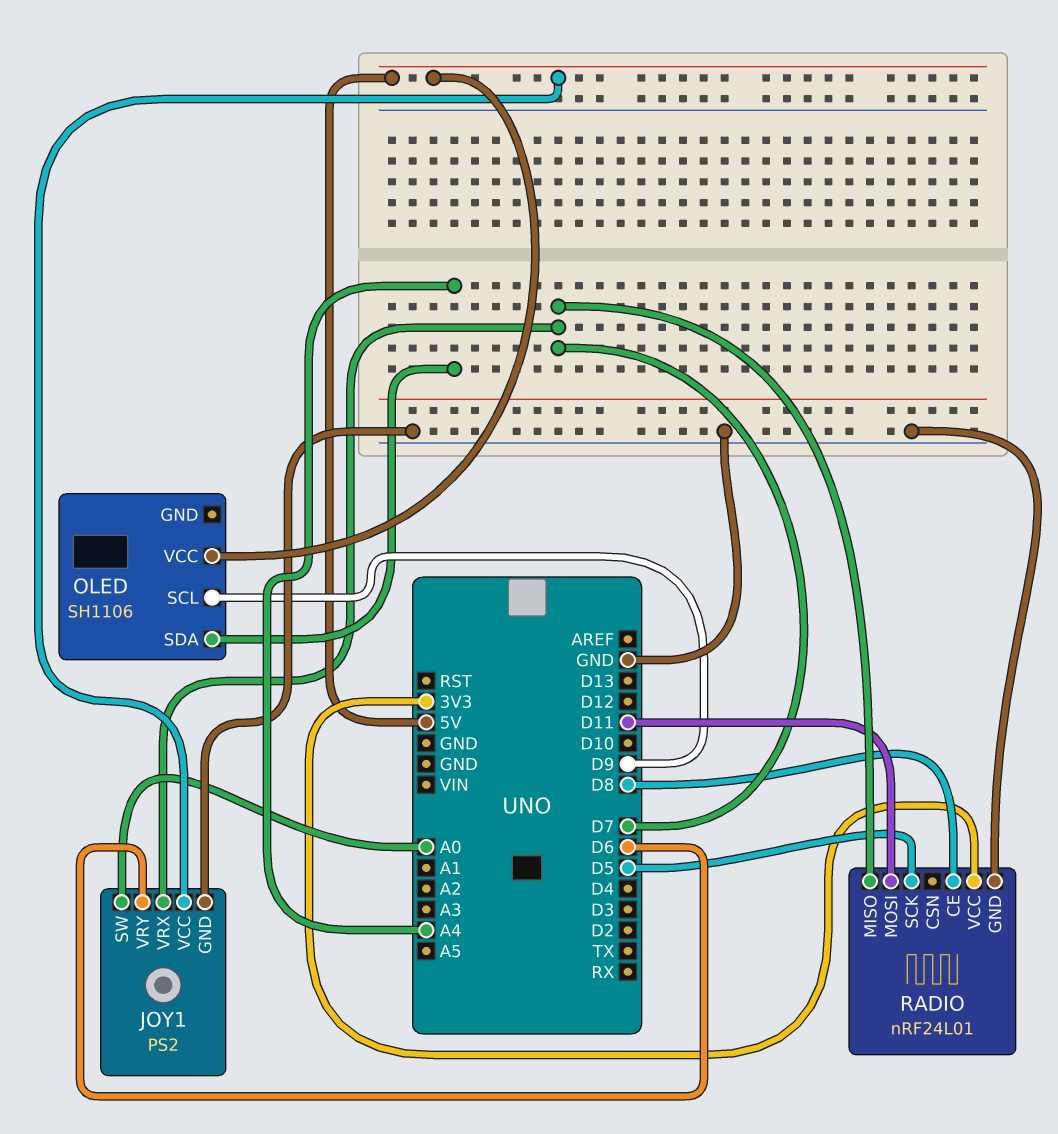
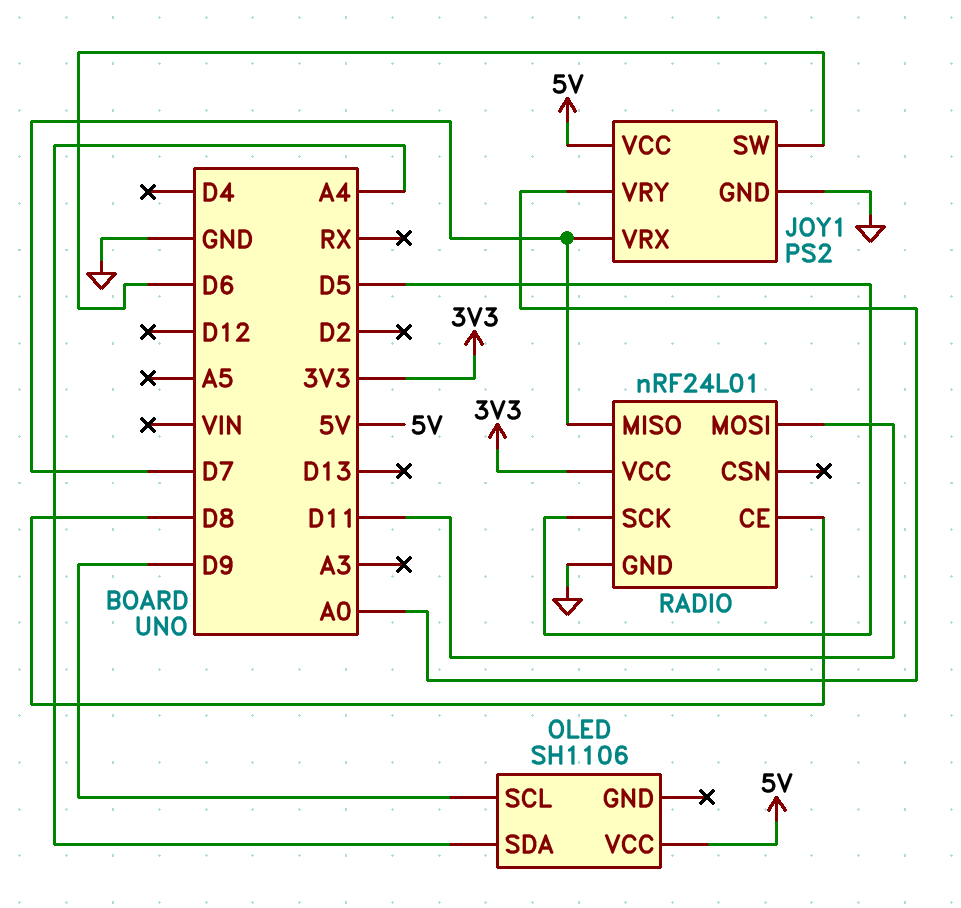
JOY1 pin SW: A0 -> D6
JOY1 pin VRY: D6 -> A0

